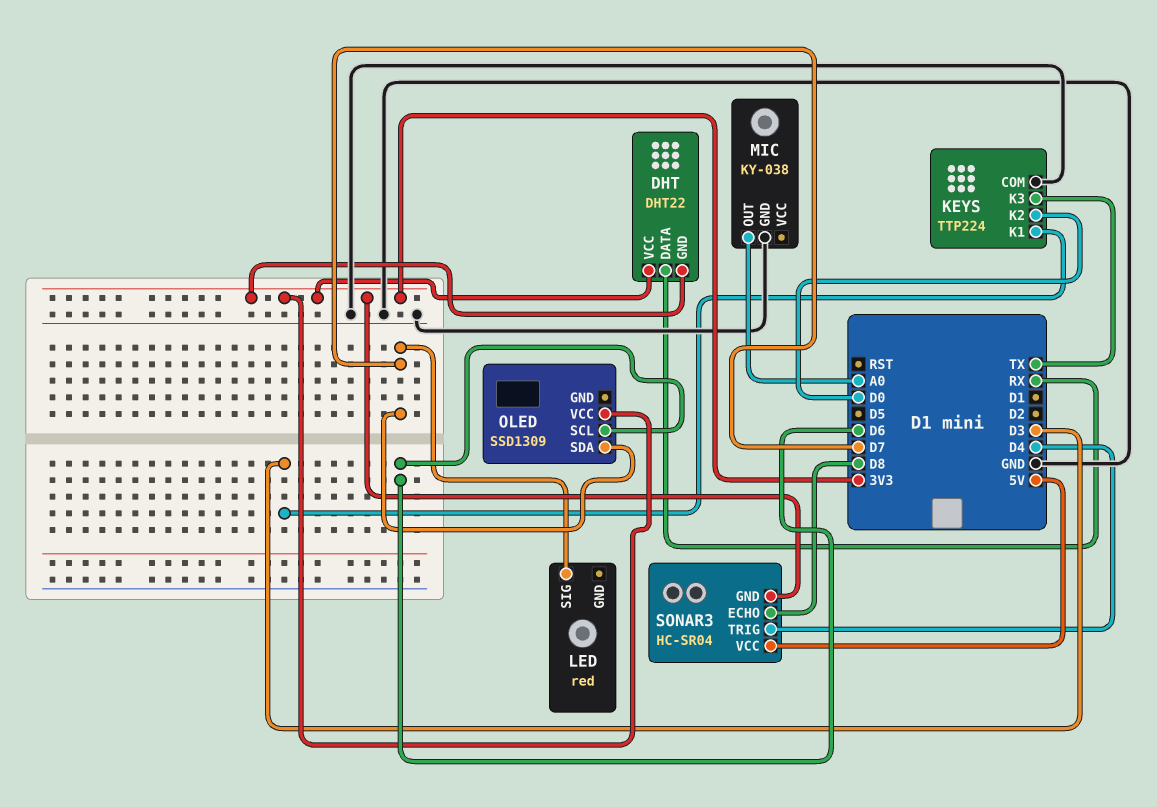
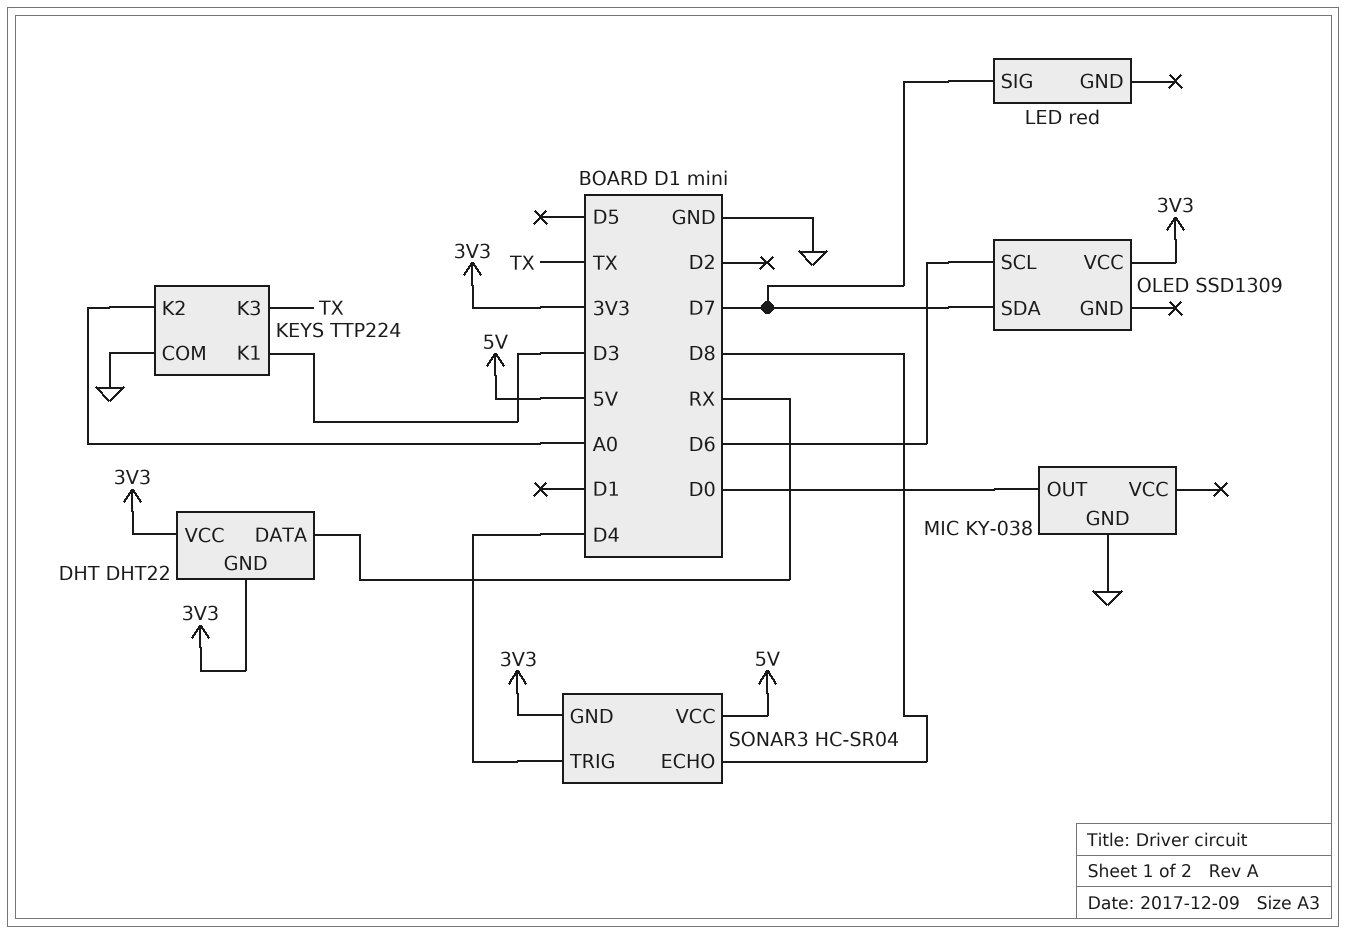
KEYS pin K2: D0 -> A0
MIC pin OUT: A0 -> D0

